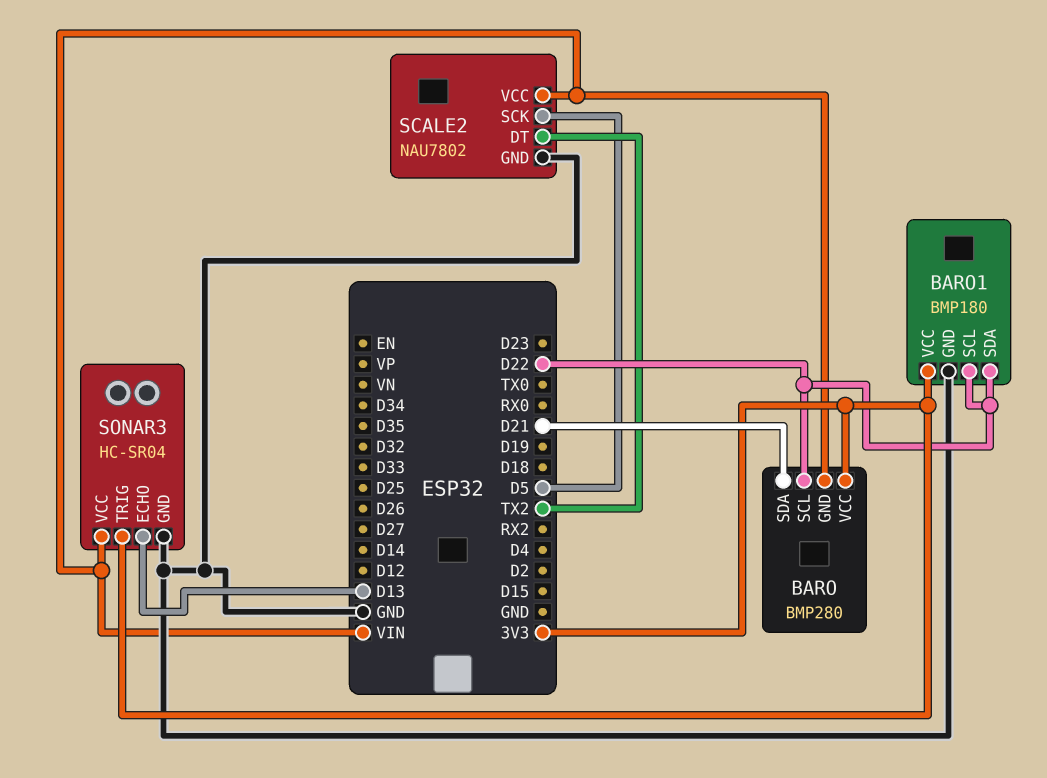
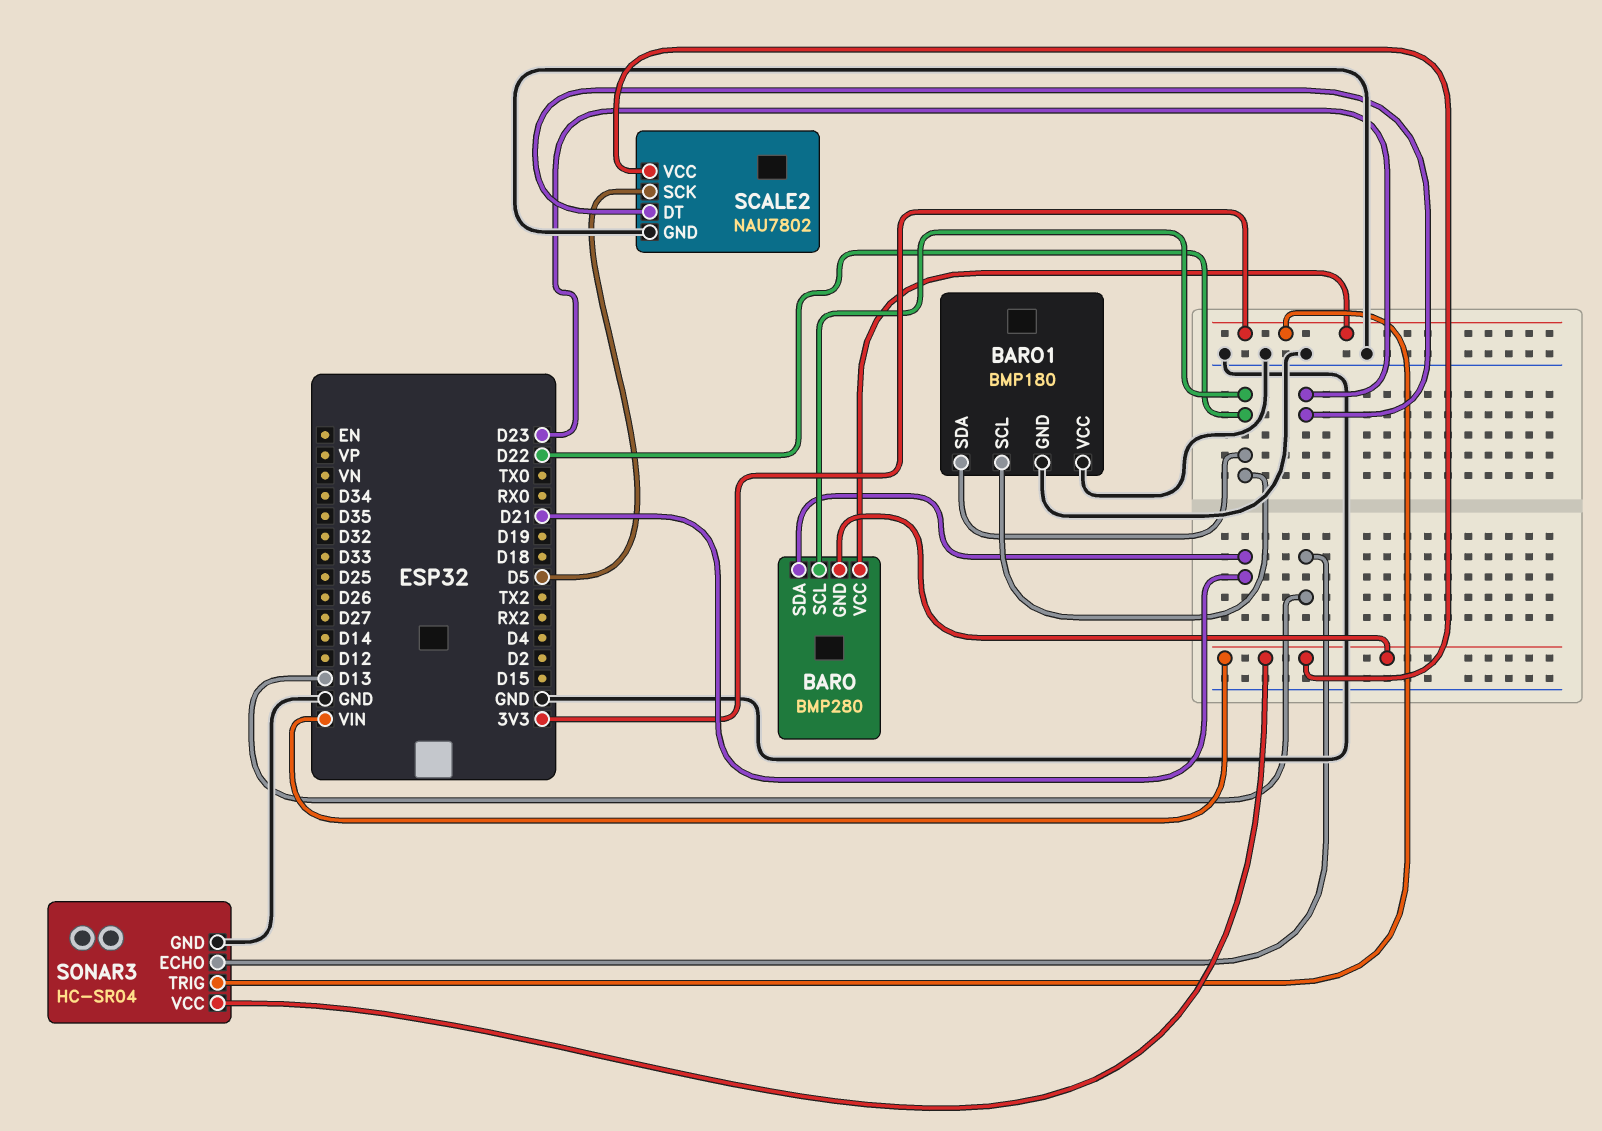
BARO1 pin VCC: 3V3 -> GND
SCALE2 pin DT: TX2 -> D23

